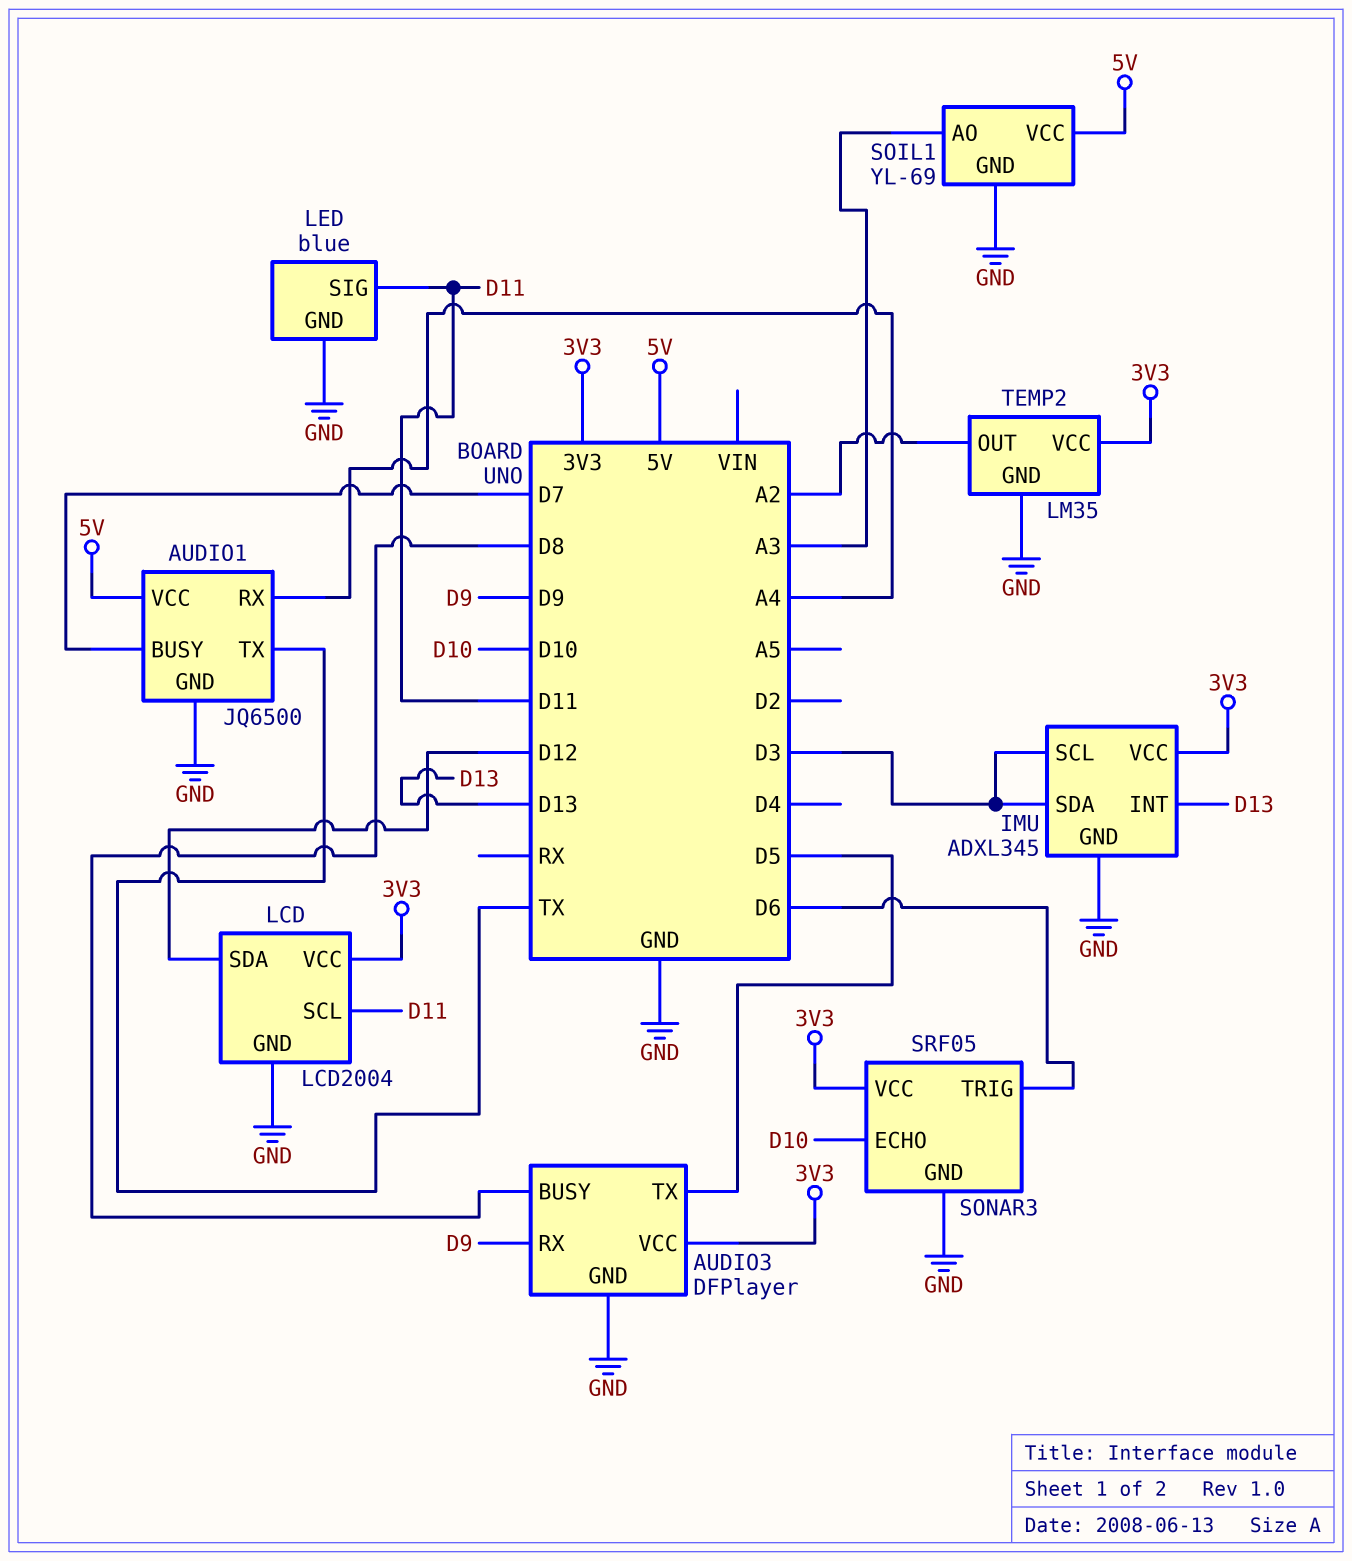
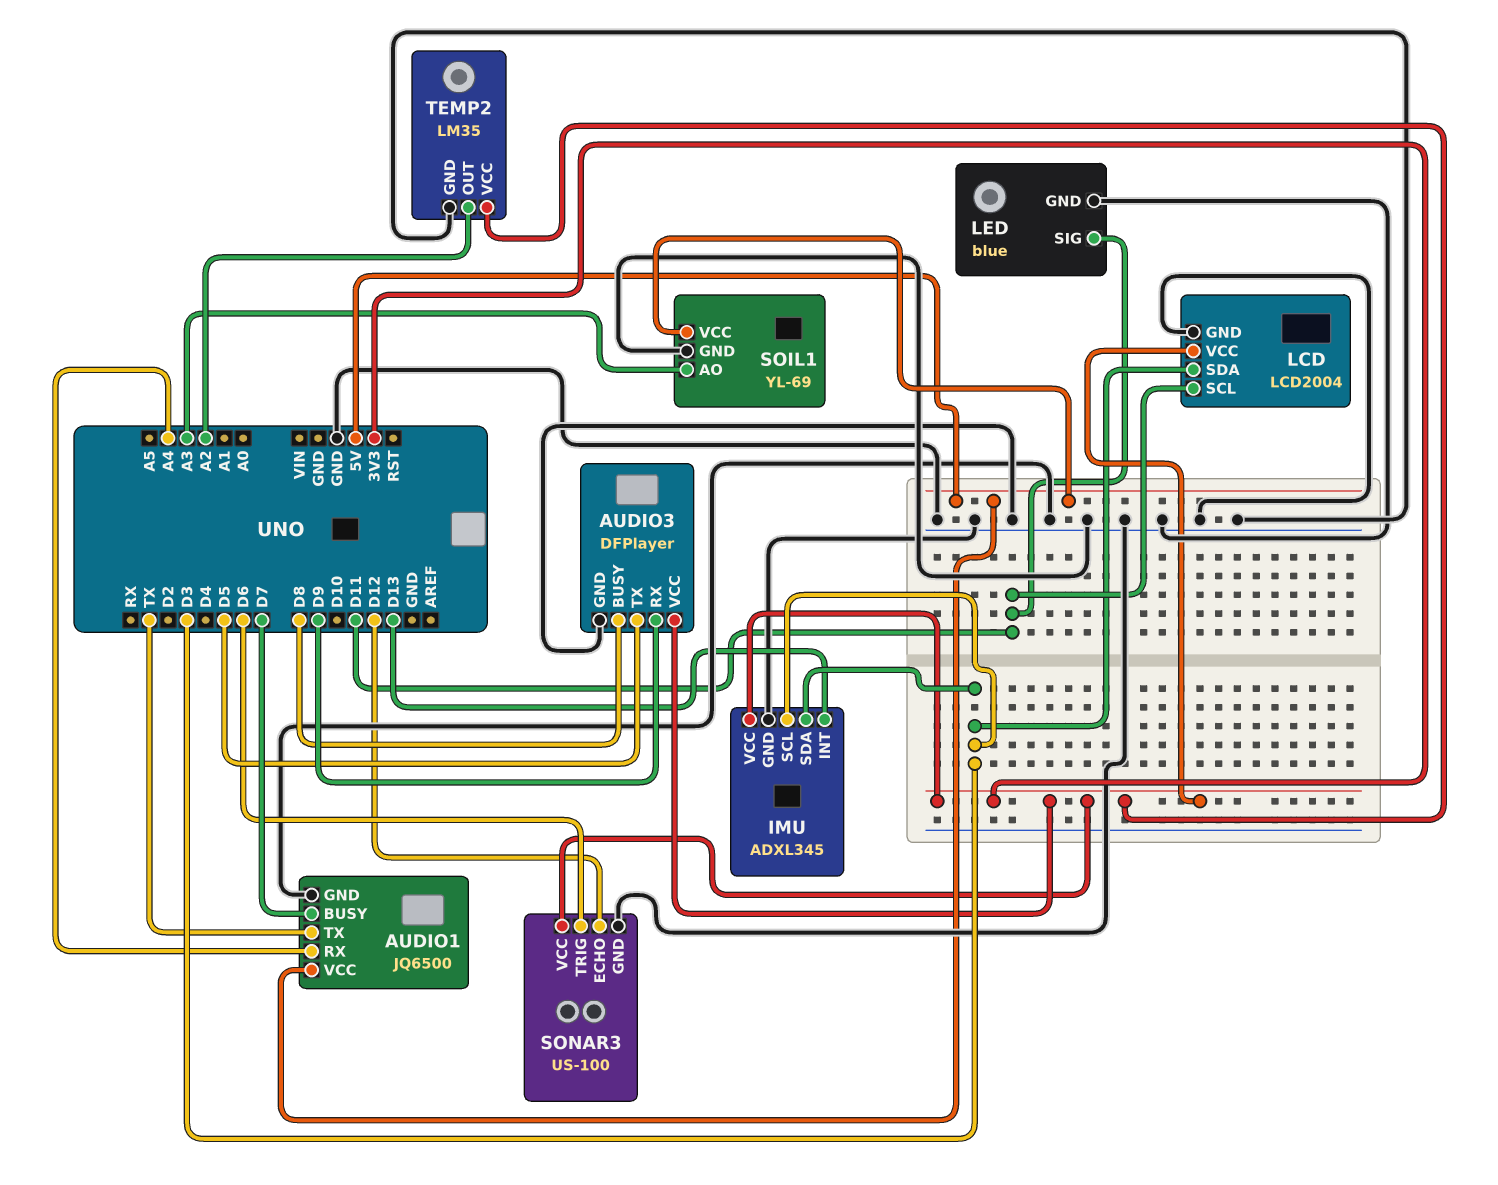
LCD pin SDA: D12 -> D3
SONAR3: SRF05 -> US-100
SONAR3 pin ECHO: D10 -> D12

